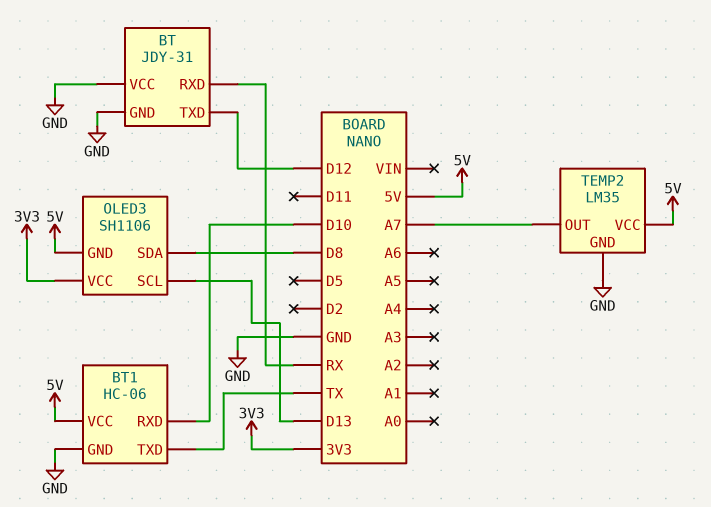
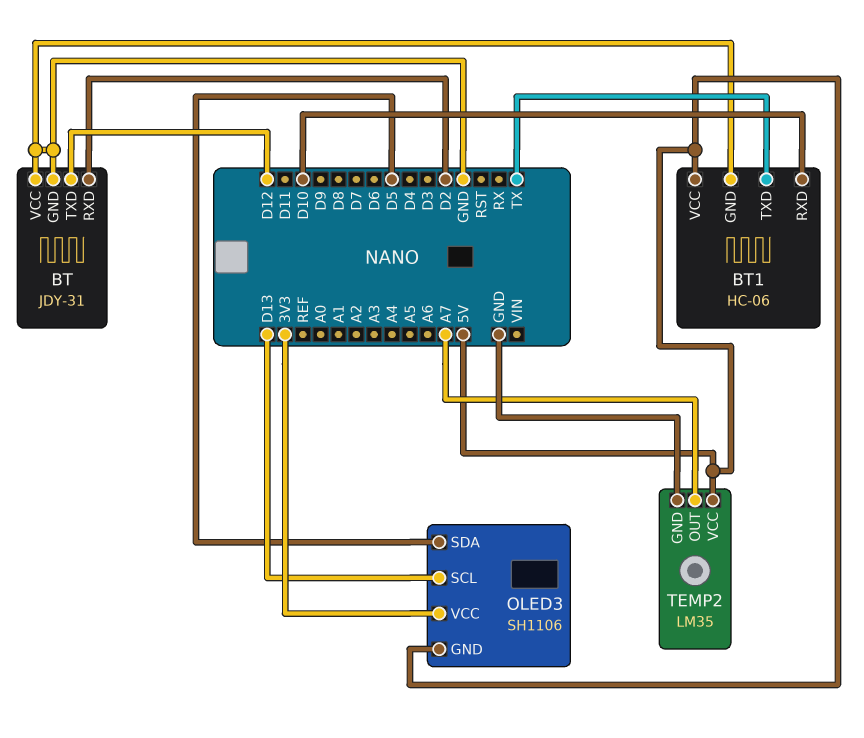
BT pin RXD: RX -> D2
OLED3 pin SDA: D8 -> D5

